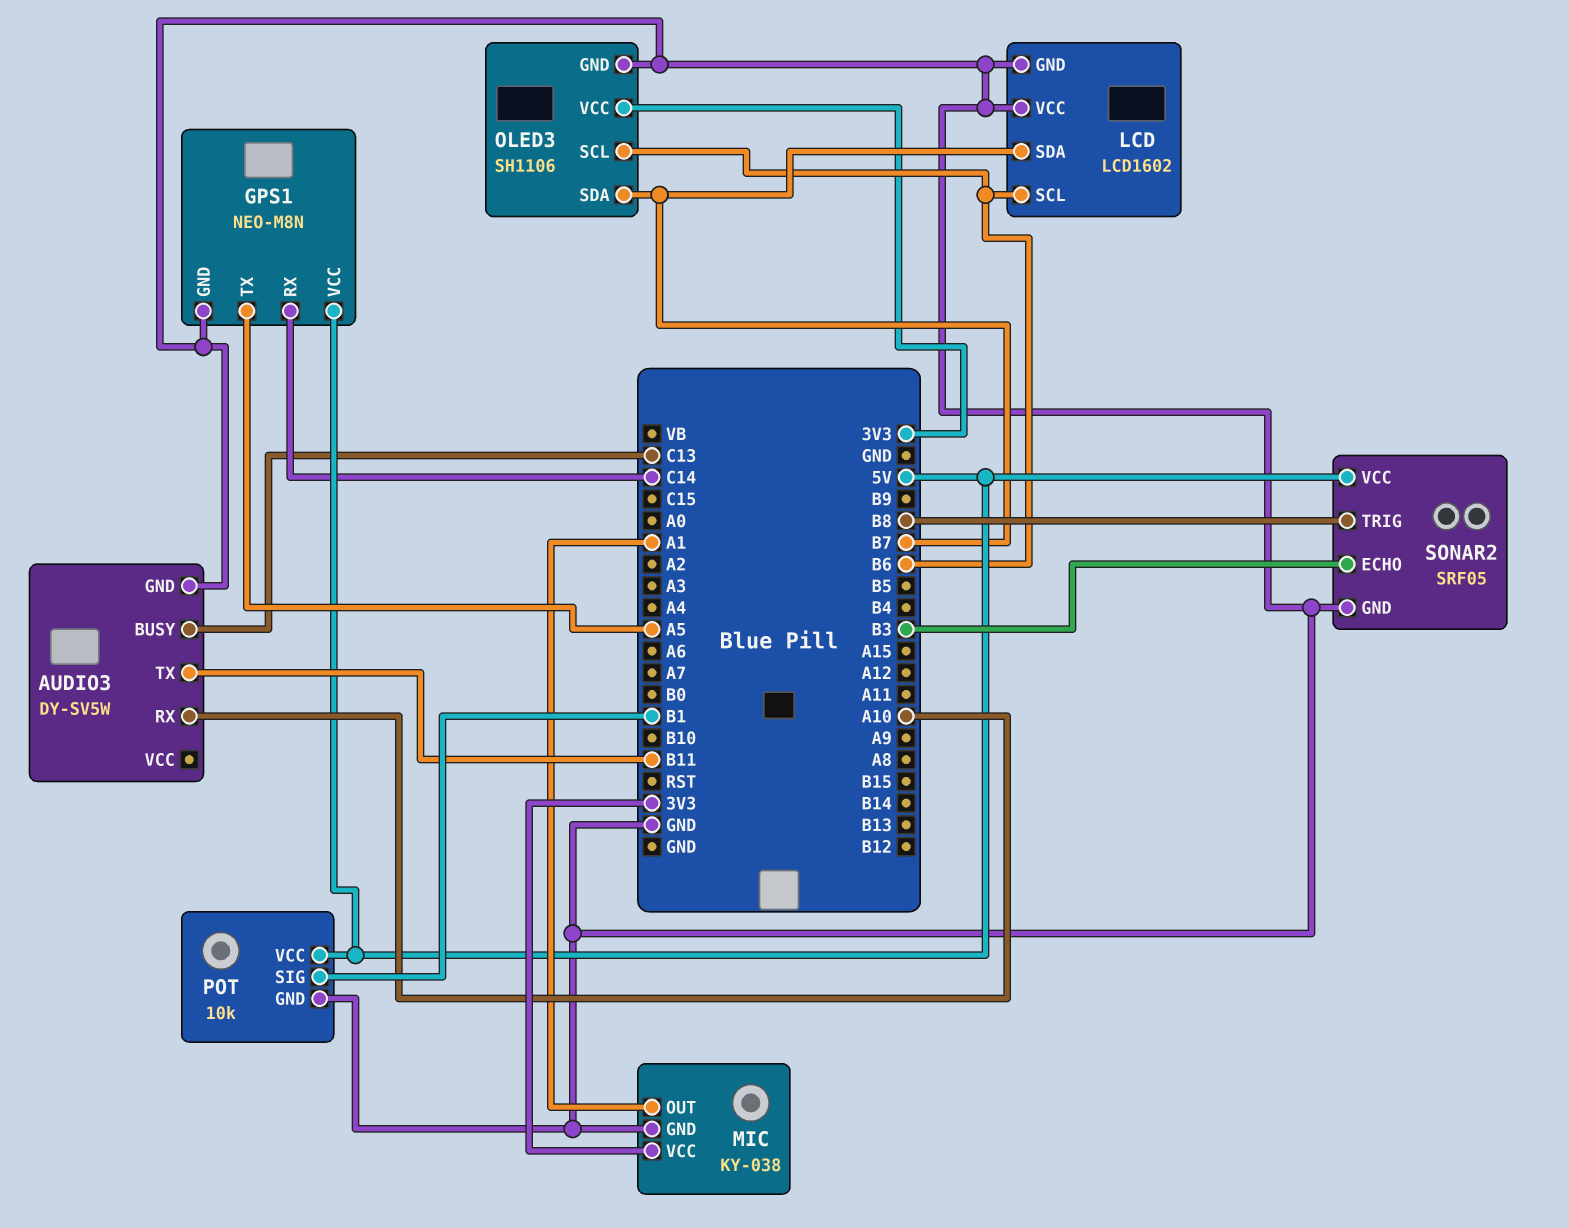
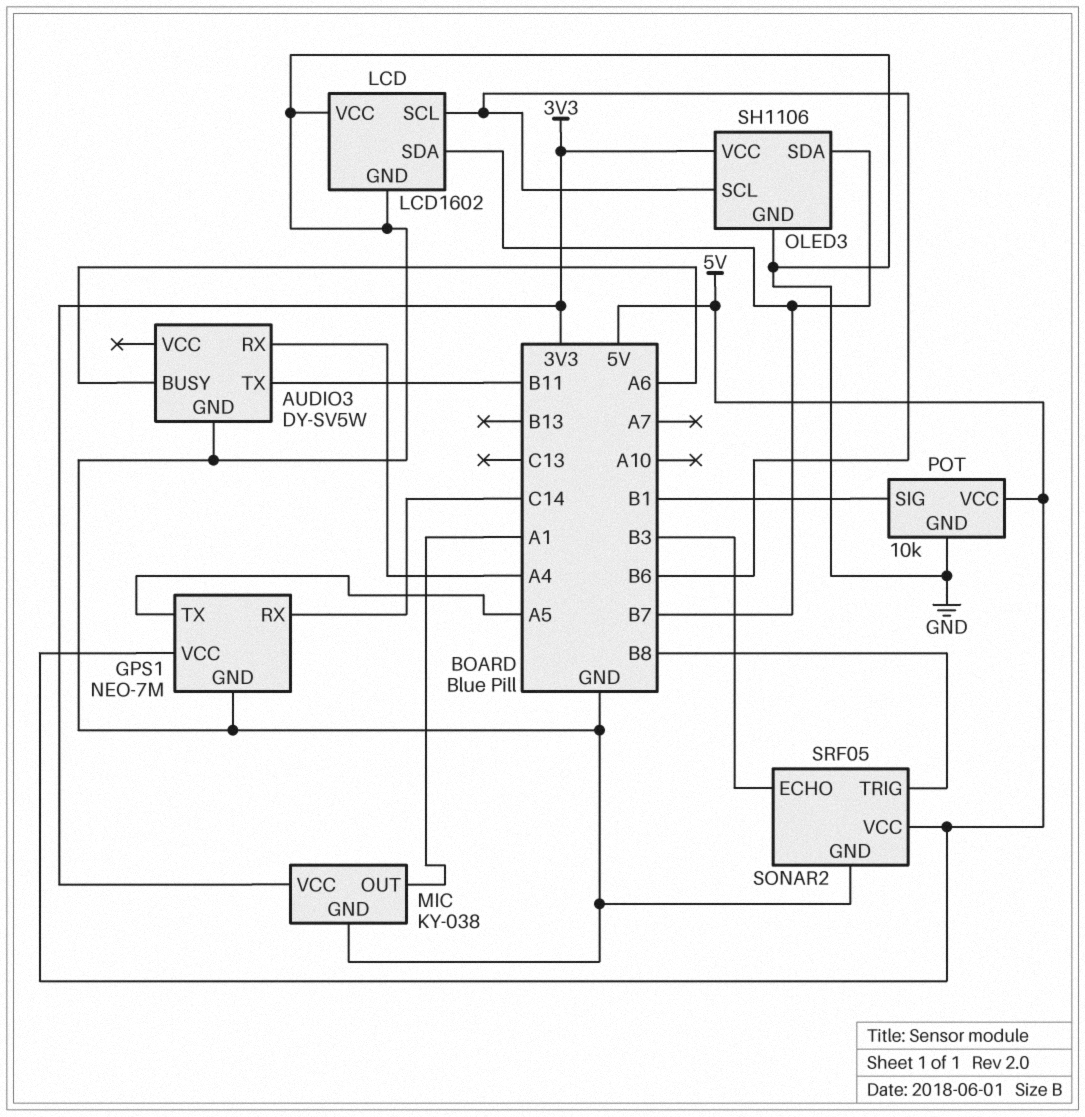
AUDIO3 pin BUSY: C13 -> A6
AUDIO3 pin RX: A10 -> A4
GPS1: NEO-M8N -> NEO-7M

